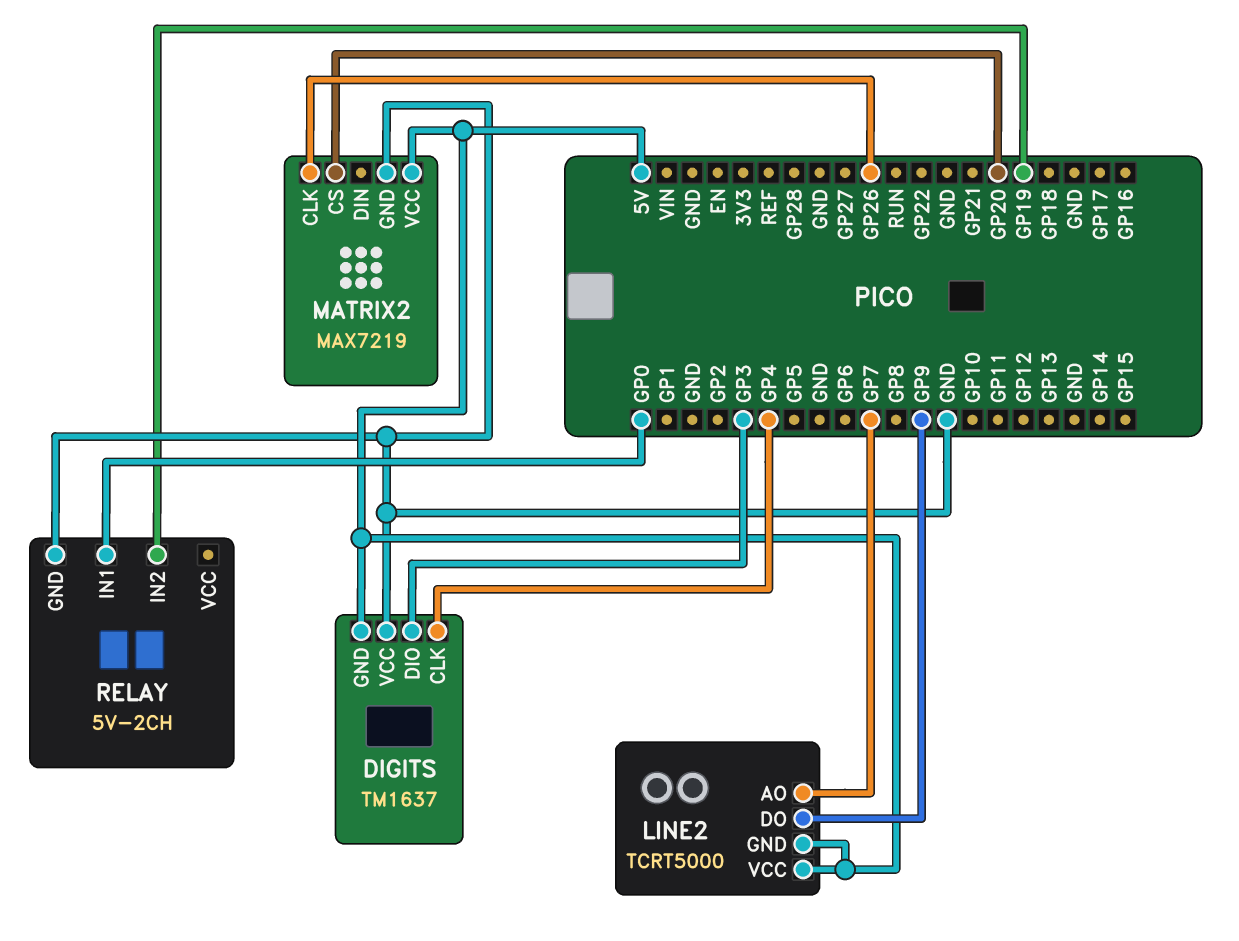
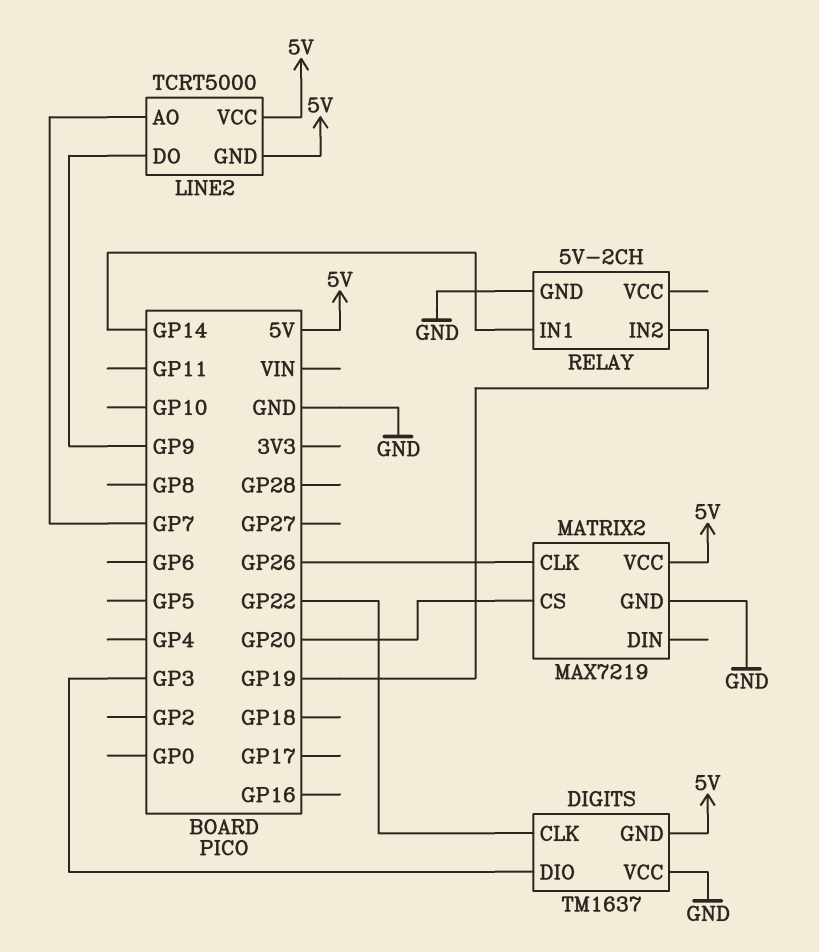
DIGITS pin CLK: GP4 -> GP22
RELAY pin IN1: GP0 -> GP14

